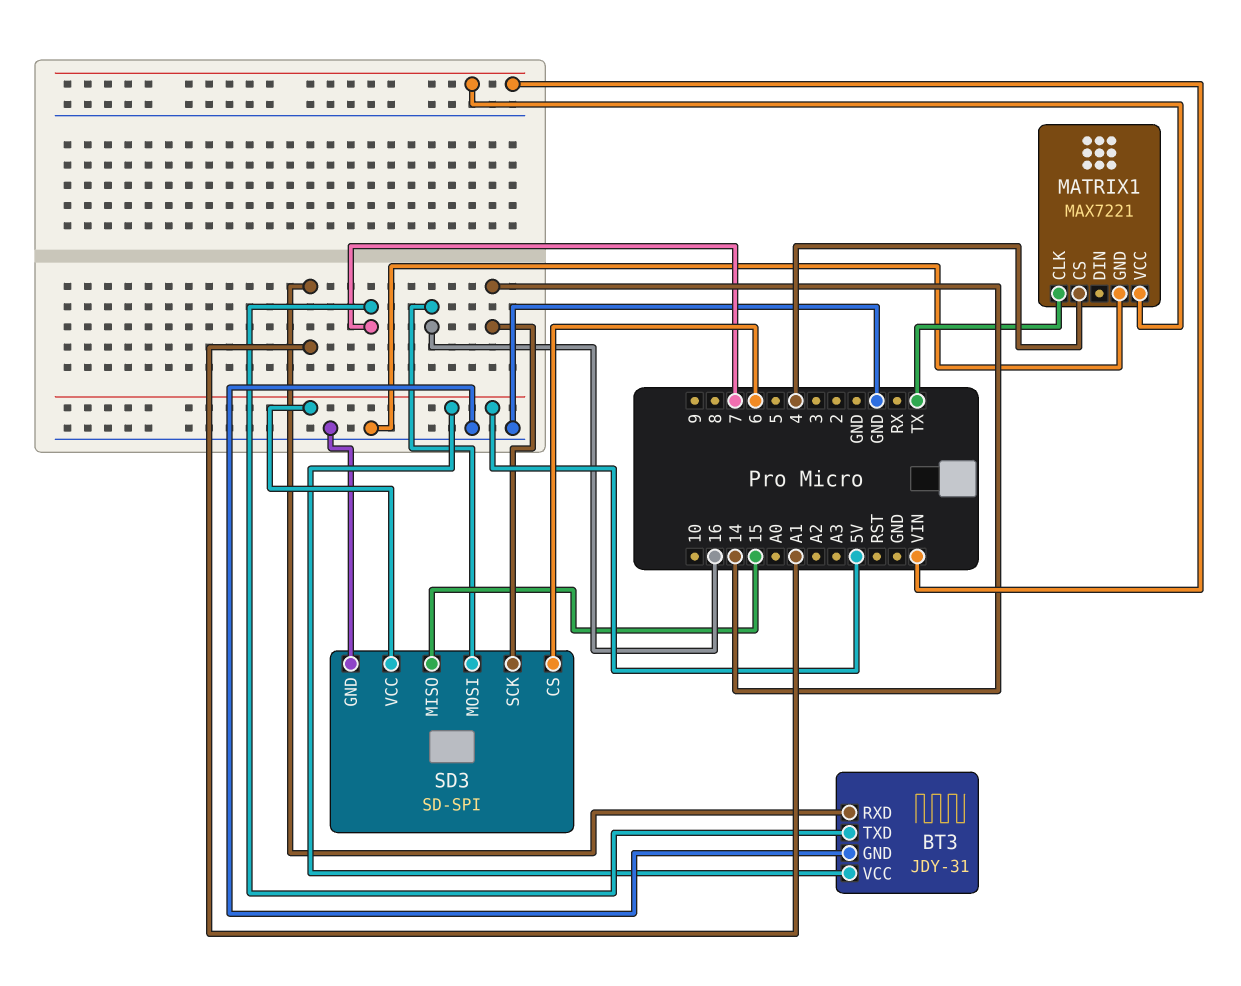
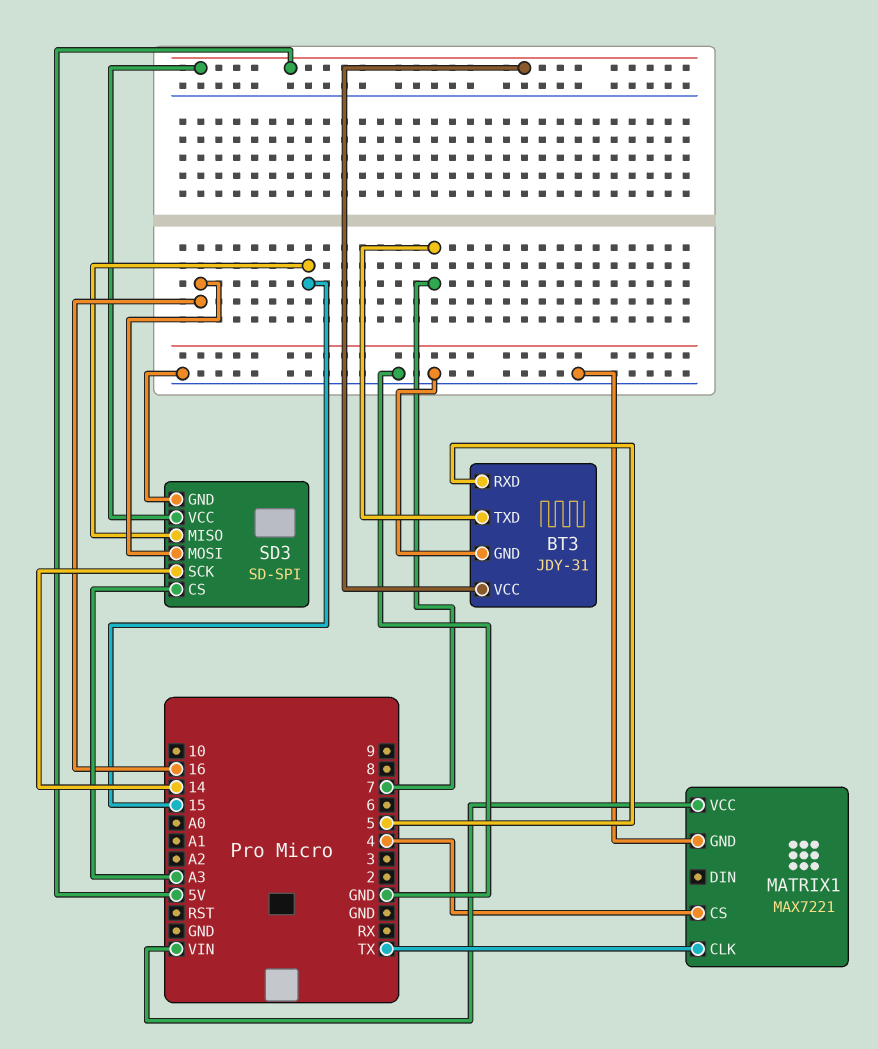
BT3 pin RXD: A1 -> 5
SD3 pin CS: 6 -> A3

